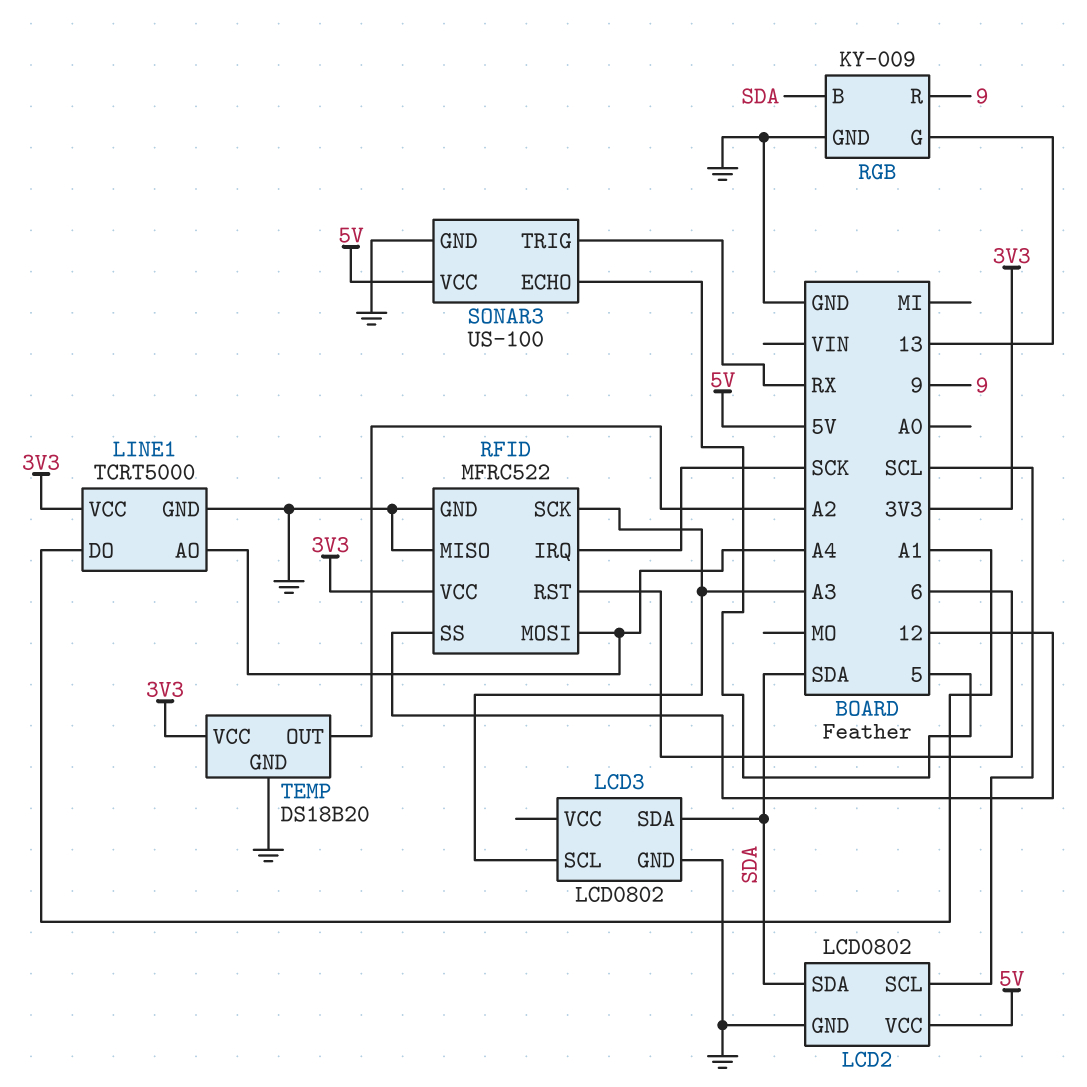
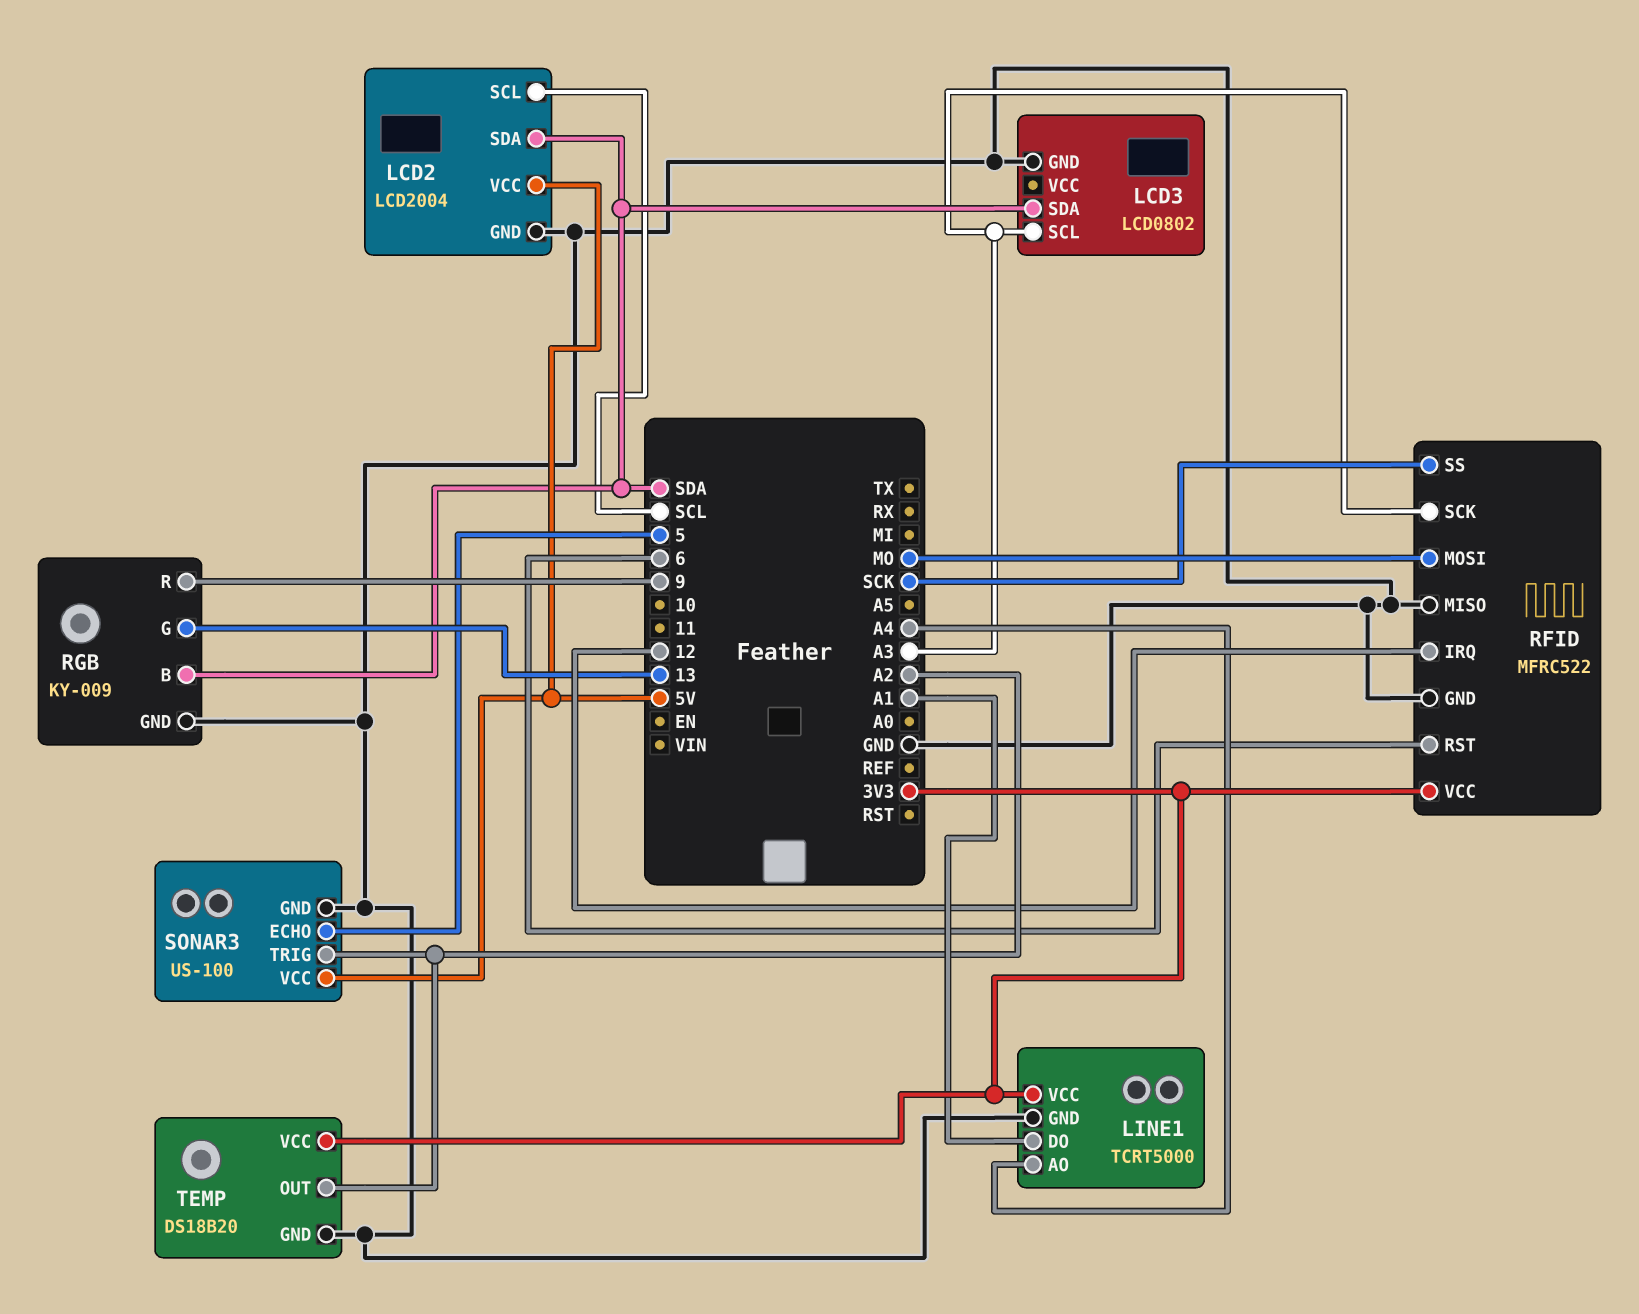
LCD2: LCD0802 -> LCD2004
RFID pin IRQ: SCK -> 12
RFID pin MOSI: A4 -> MO
RFID pin SS: 12 -> SCK
SONAR3 pin TRIG: RX -> A2

